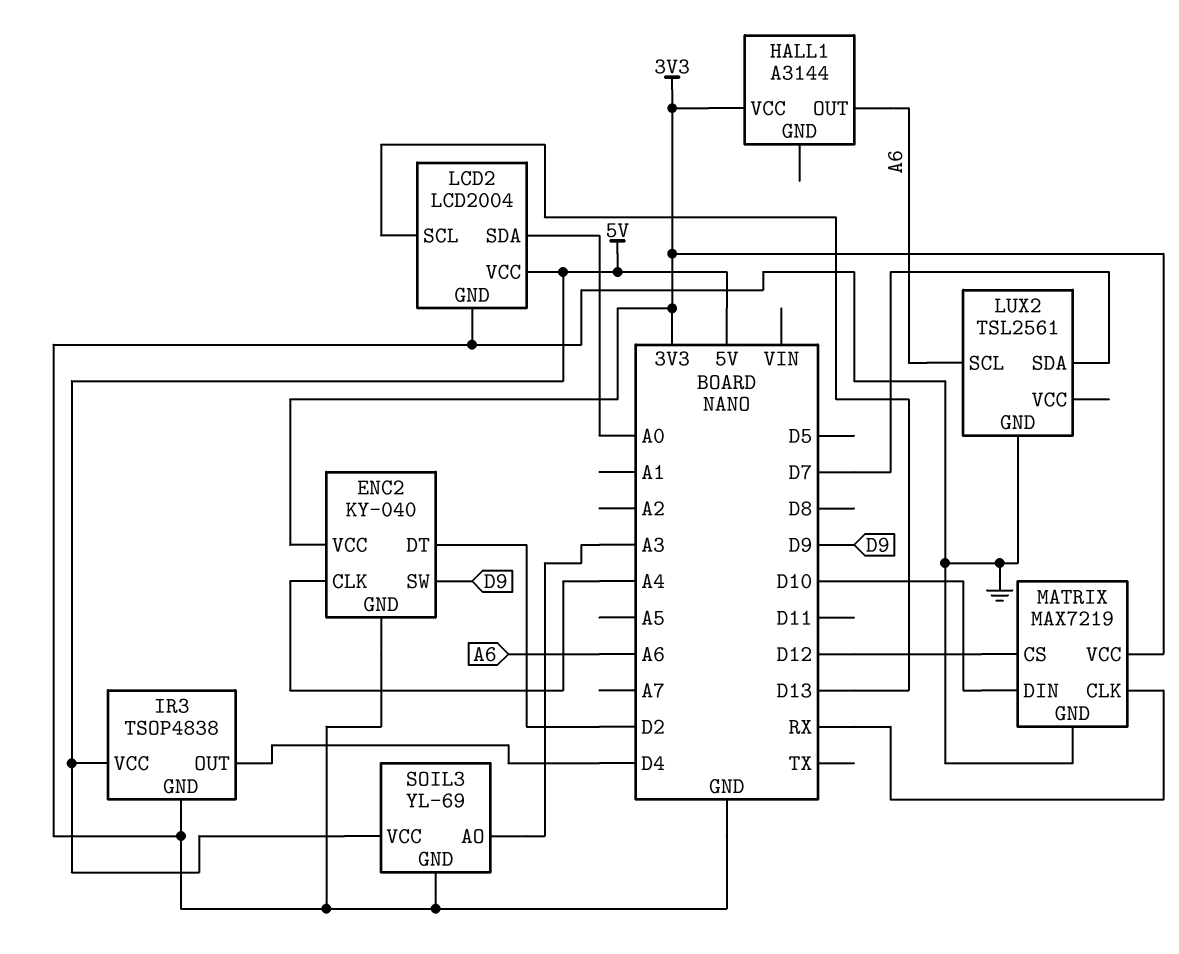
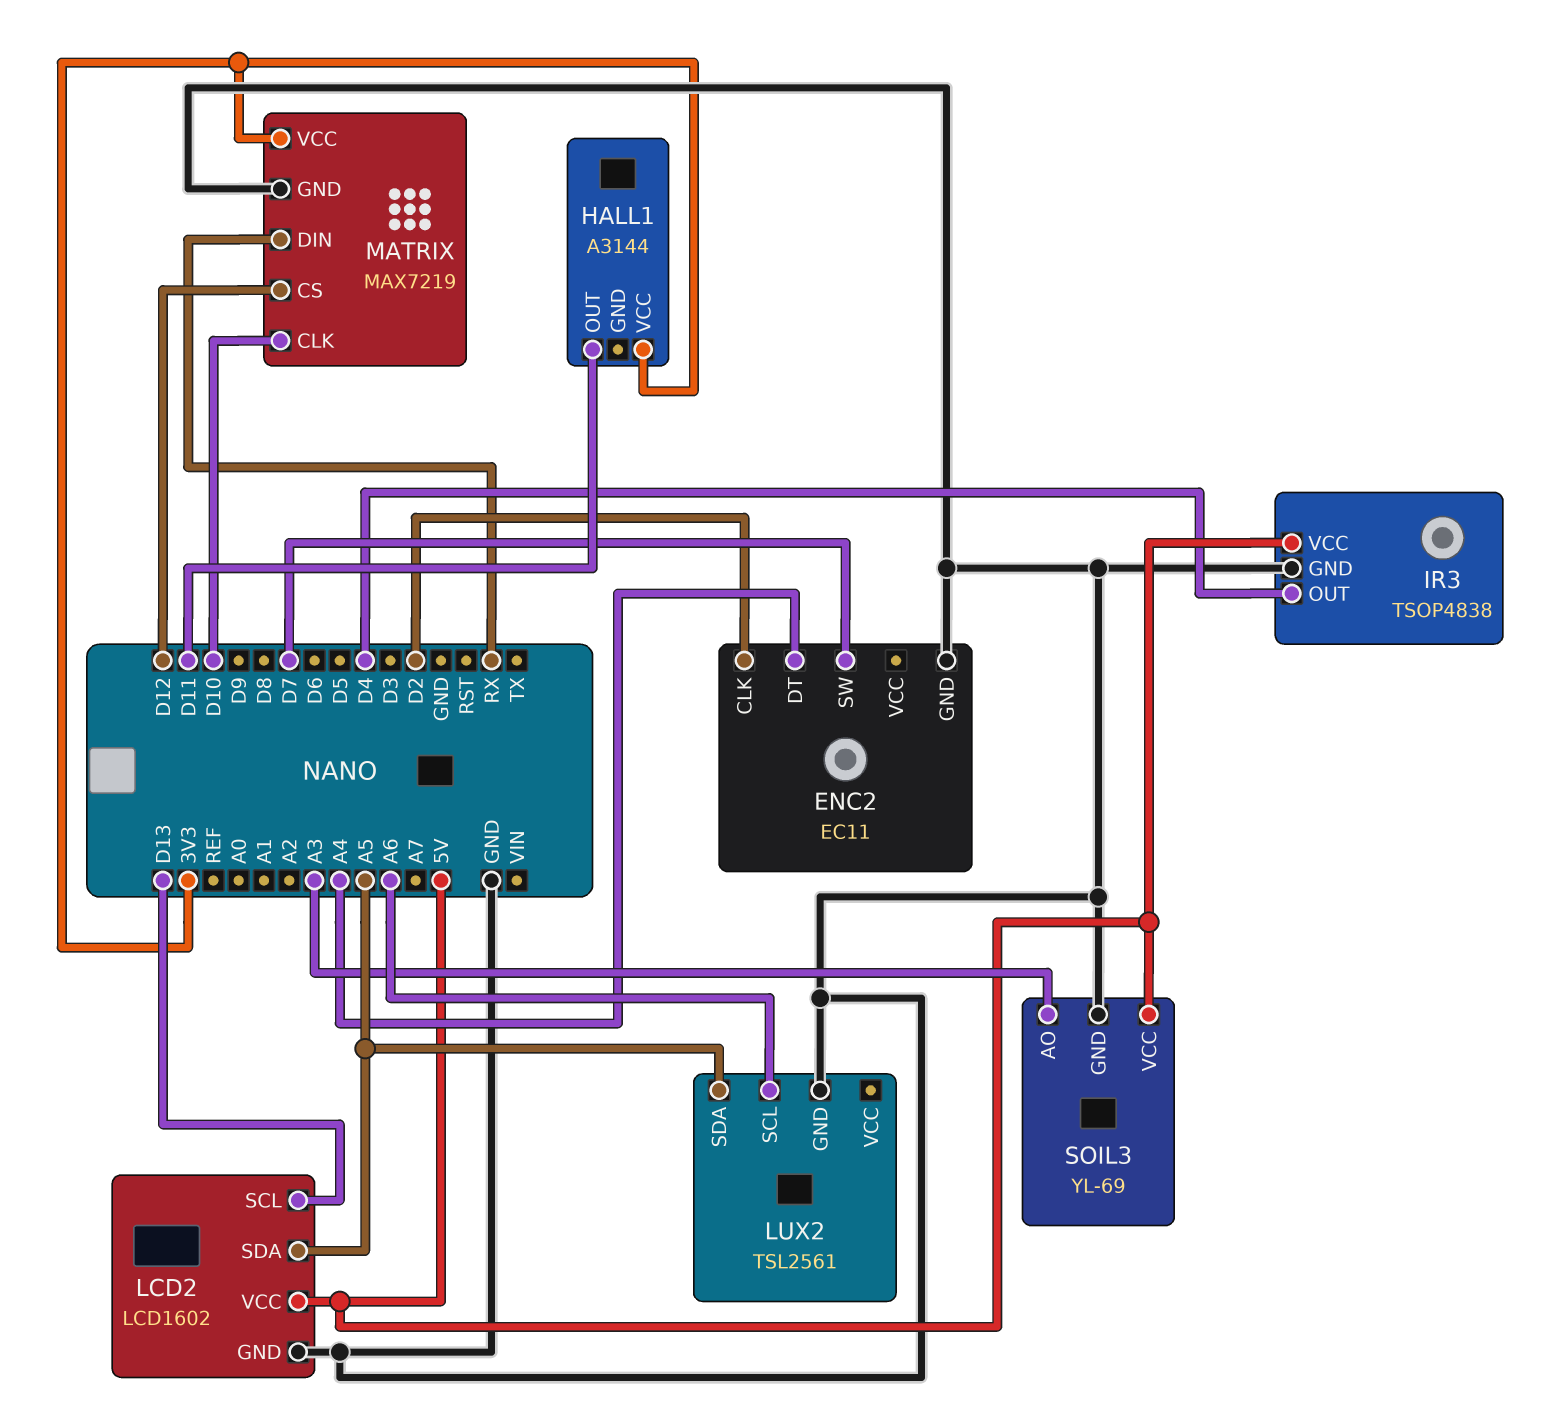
ENC2: KY-040 -> EC11
ENC2 pin CLK: A4 -> D2
ENC2 pin DT: D2 -> A4
ENC2 pin SW: D9 -> D7
ENC2 pin VCC: 3V3 -> none
HALL1 pin OUT: A6 -> D11
LCD2: LCD2004 -> LCD1602
LCD2 pin SDA: A0 -> A5
LUX2 pin SDA: D7 -> A5
MATRIX pin CLK: RX -> D10
MATRIX pin DIN: D10 -> RX

